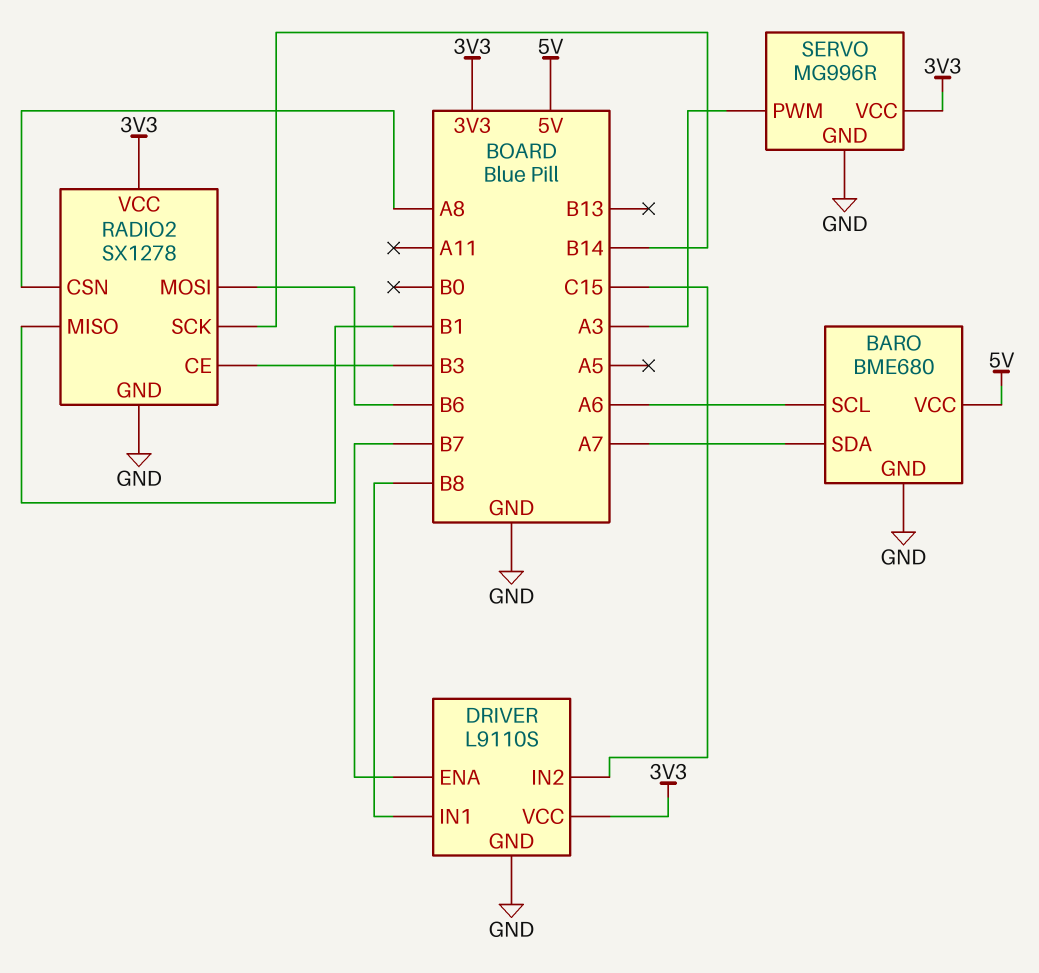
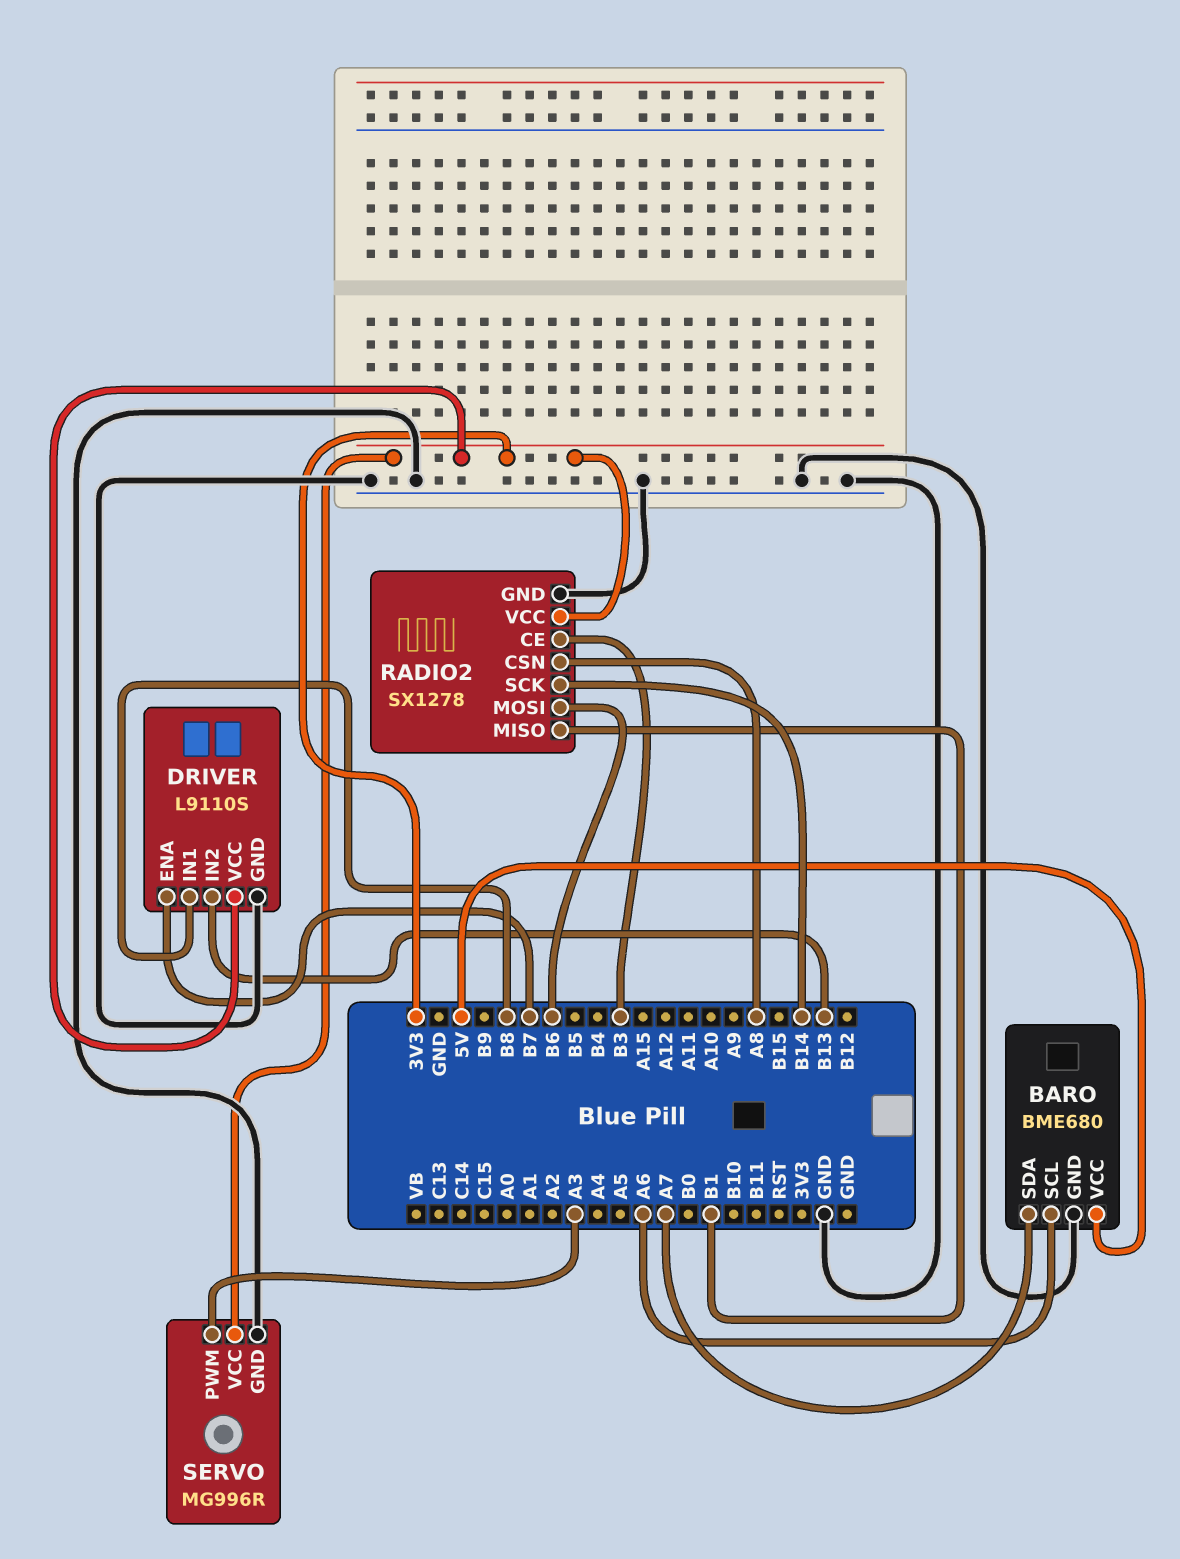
DRIVER pin IN2: C15 -> B13

